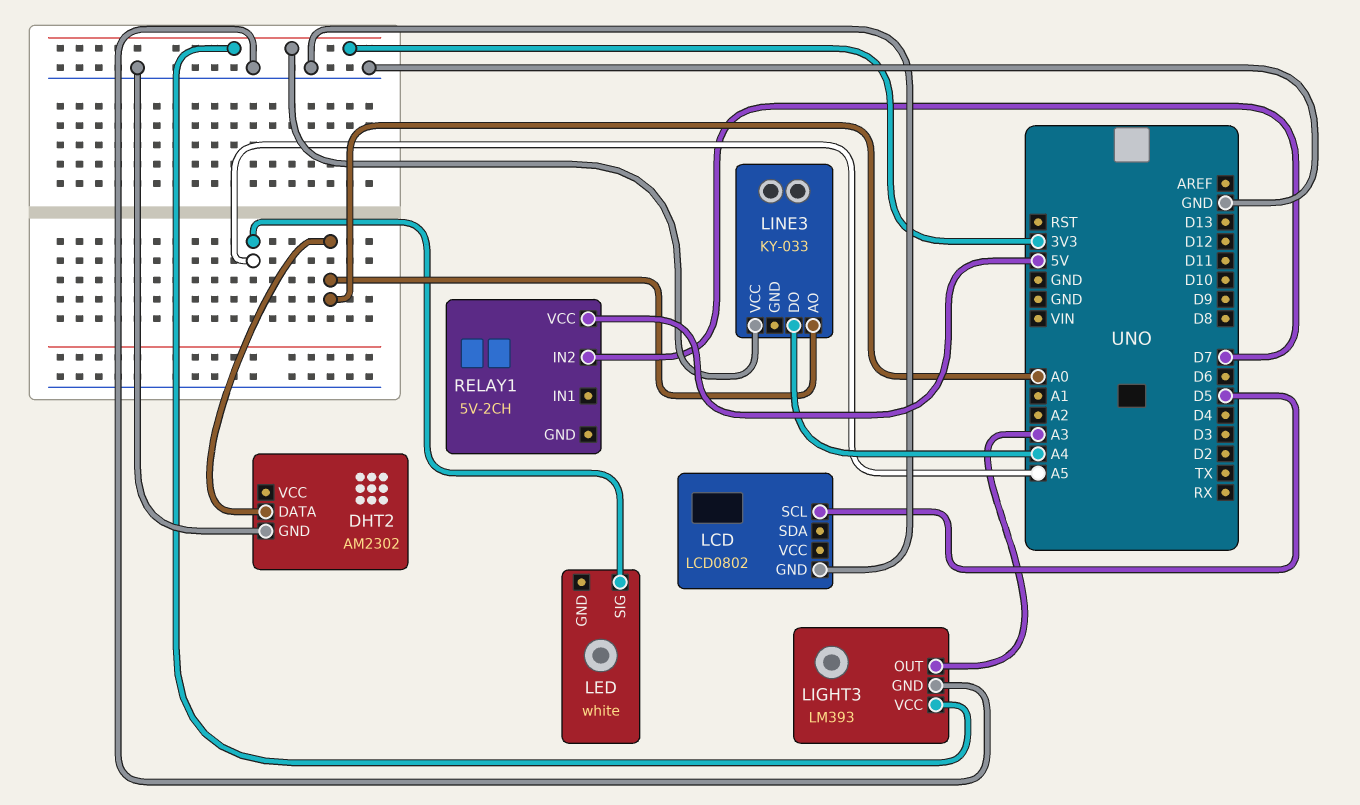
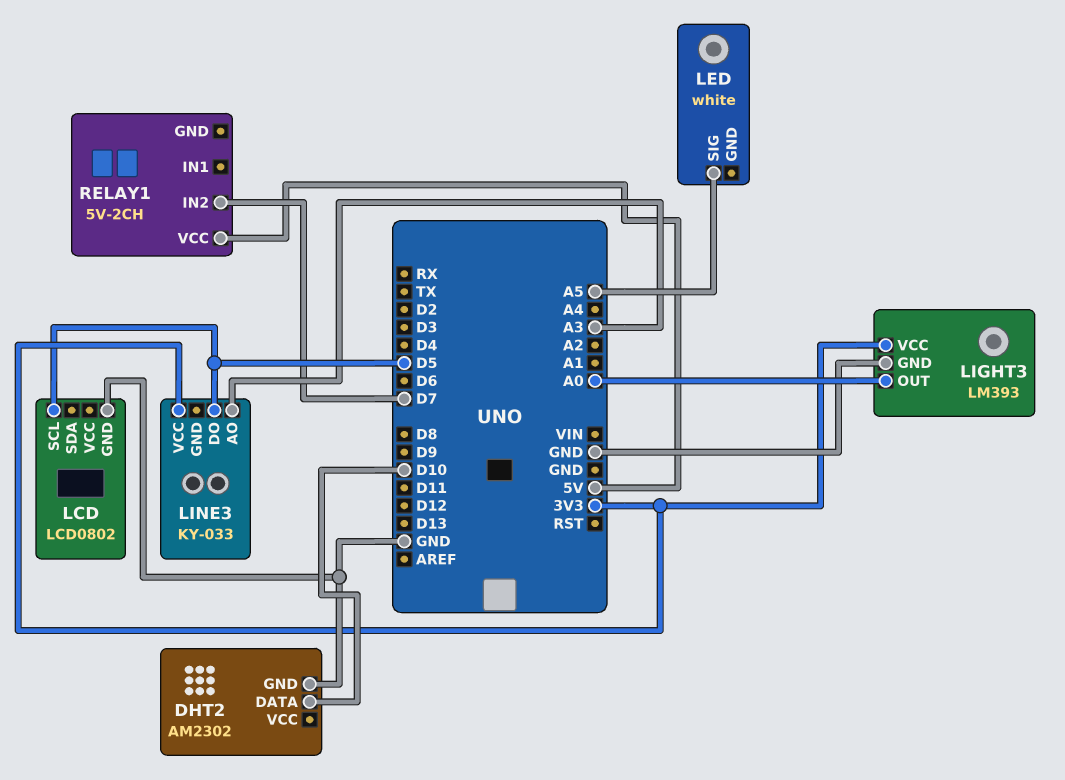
DHT2 pin DATA: A0 -> D10
LIGHT3 pin OUT: A3 -> A0
LINE3 pin AO: A0 -> A3
LINE3 pin DO: A4 -> D5

